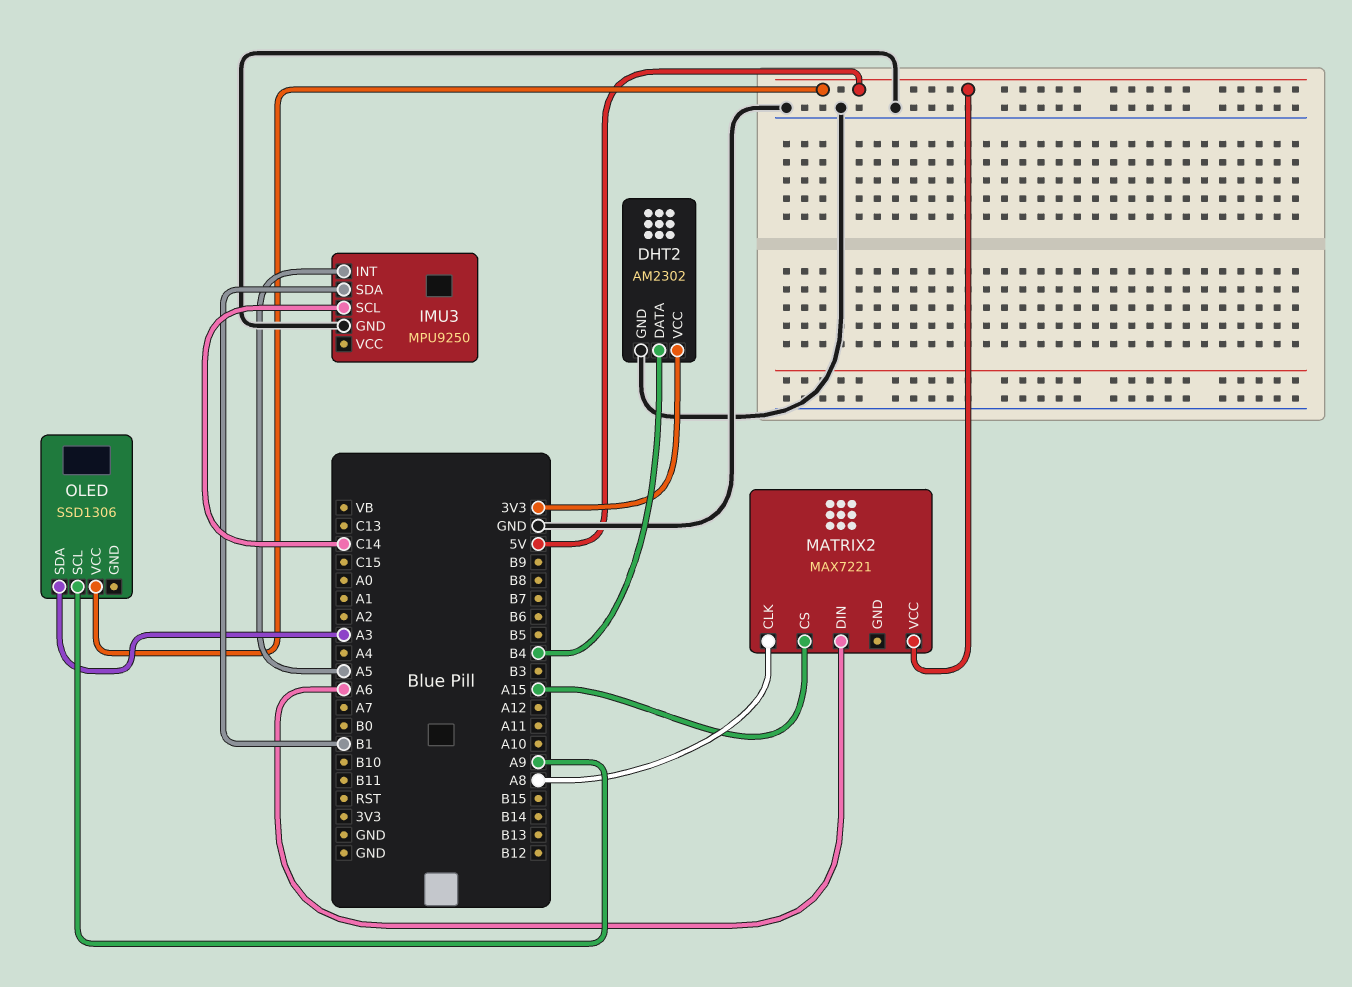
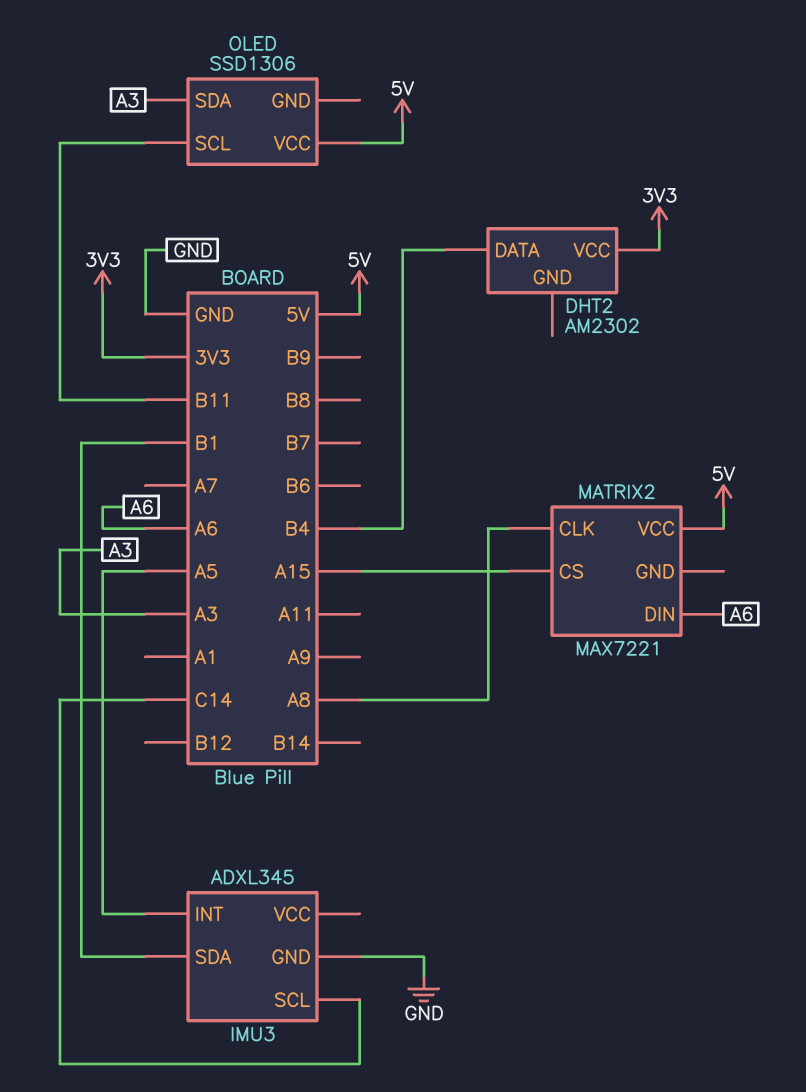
DHT2 pin GND: GND -> none
IMU3: MPU9250 -> ADXL345
OLED pin SCL: A9 -> B11

